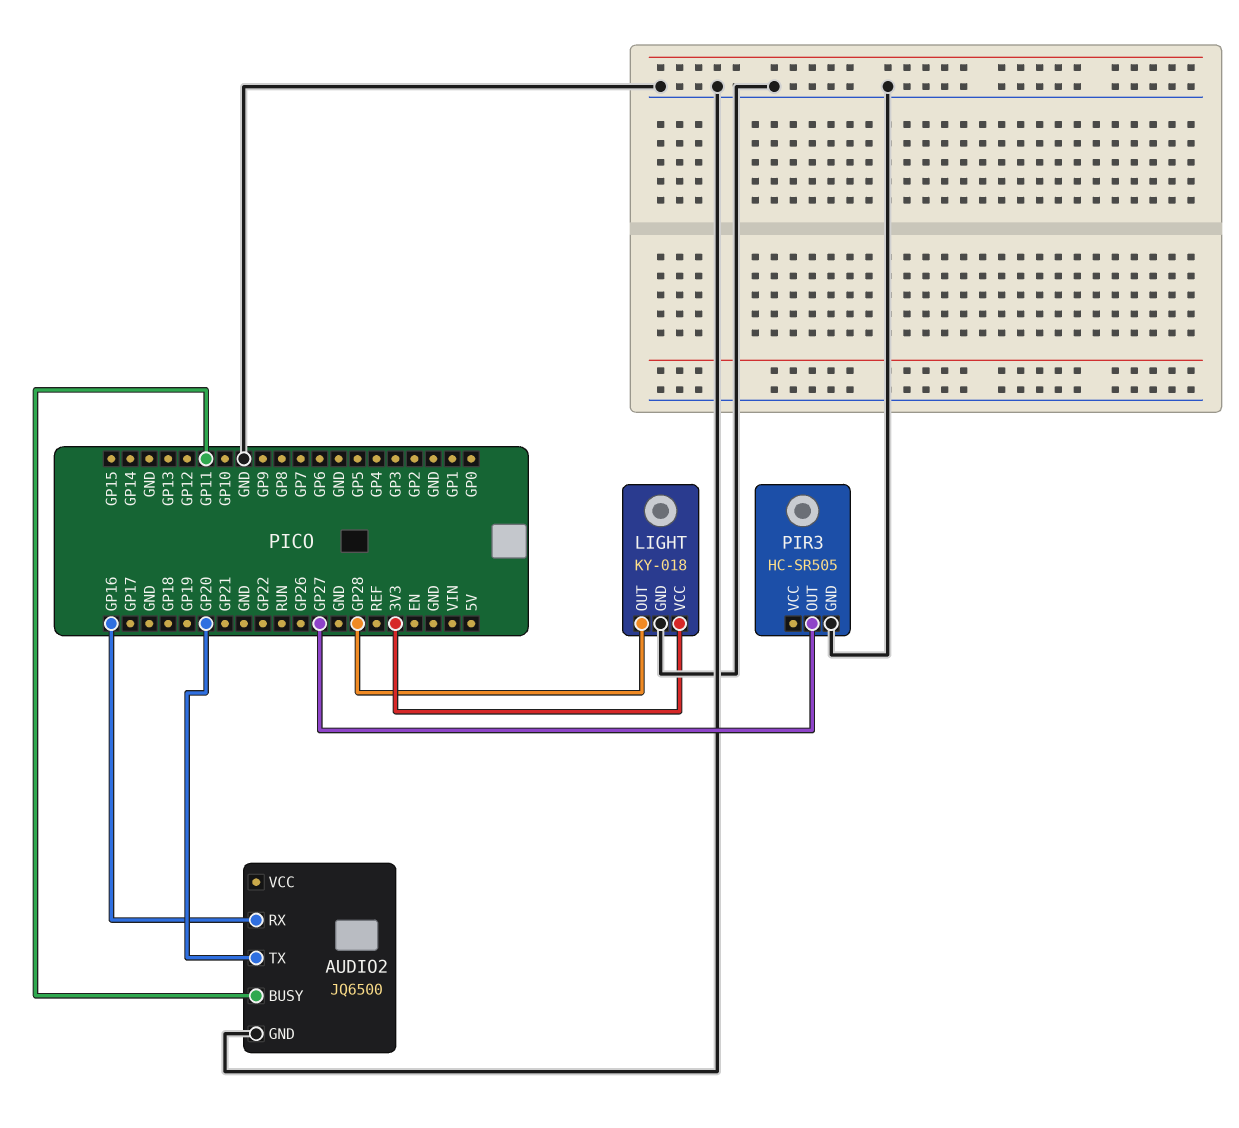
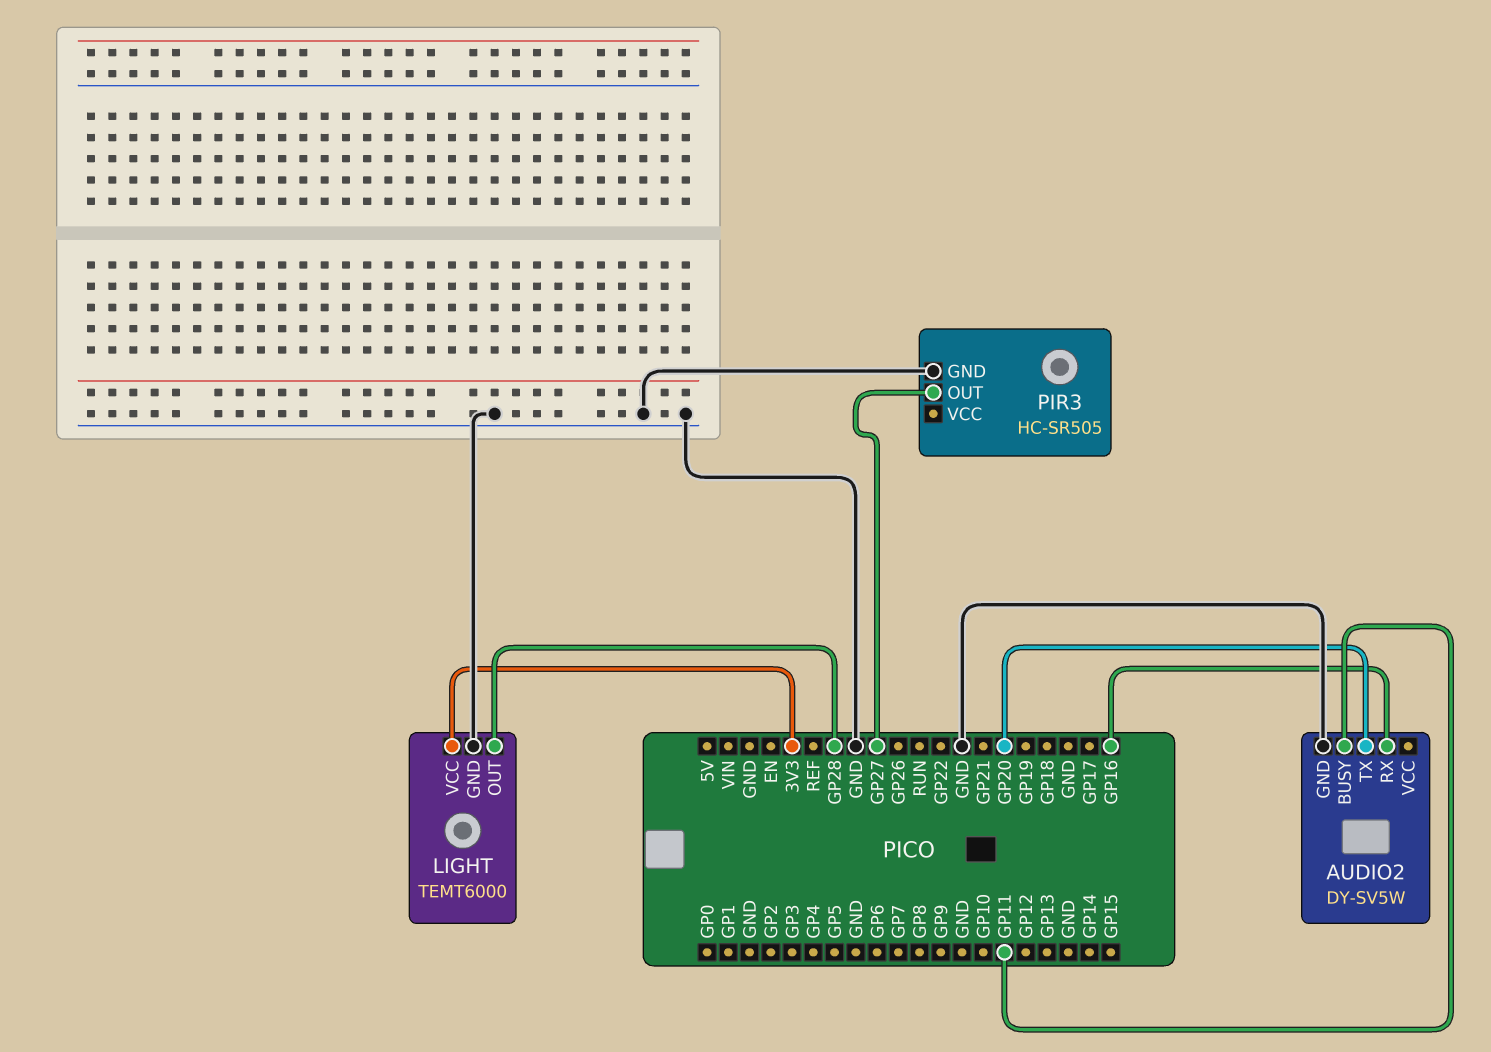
AUDIO2: JQ6500 -> DY-SV5W
LIGHT: KY-018 -> TEMT6000

